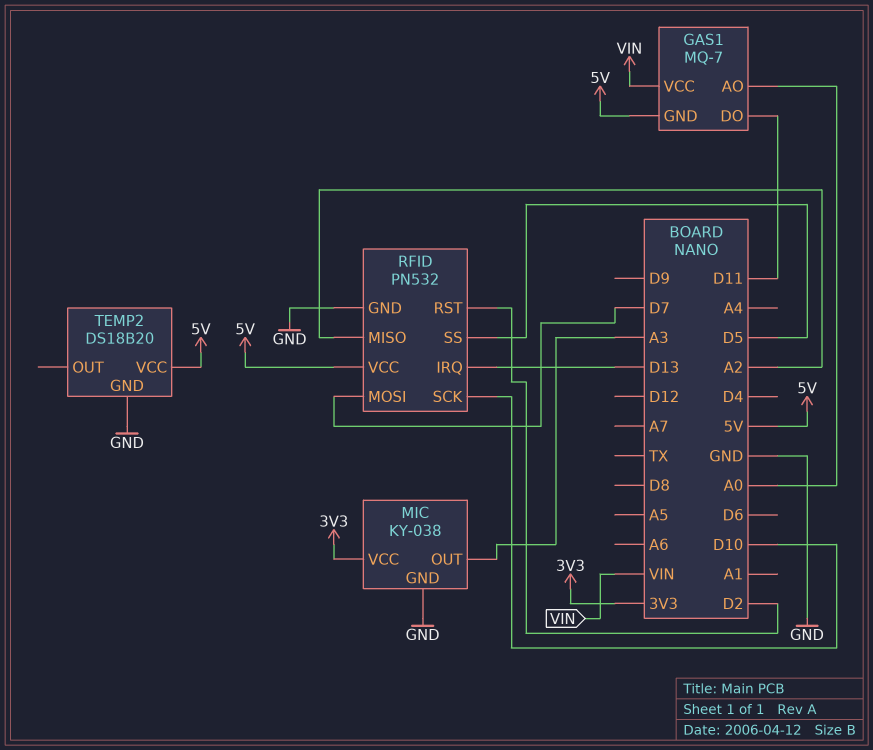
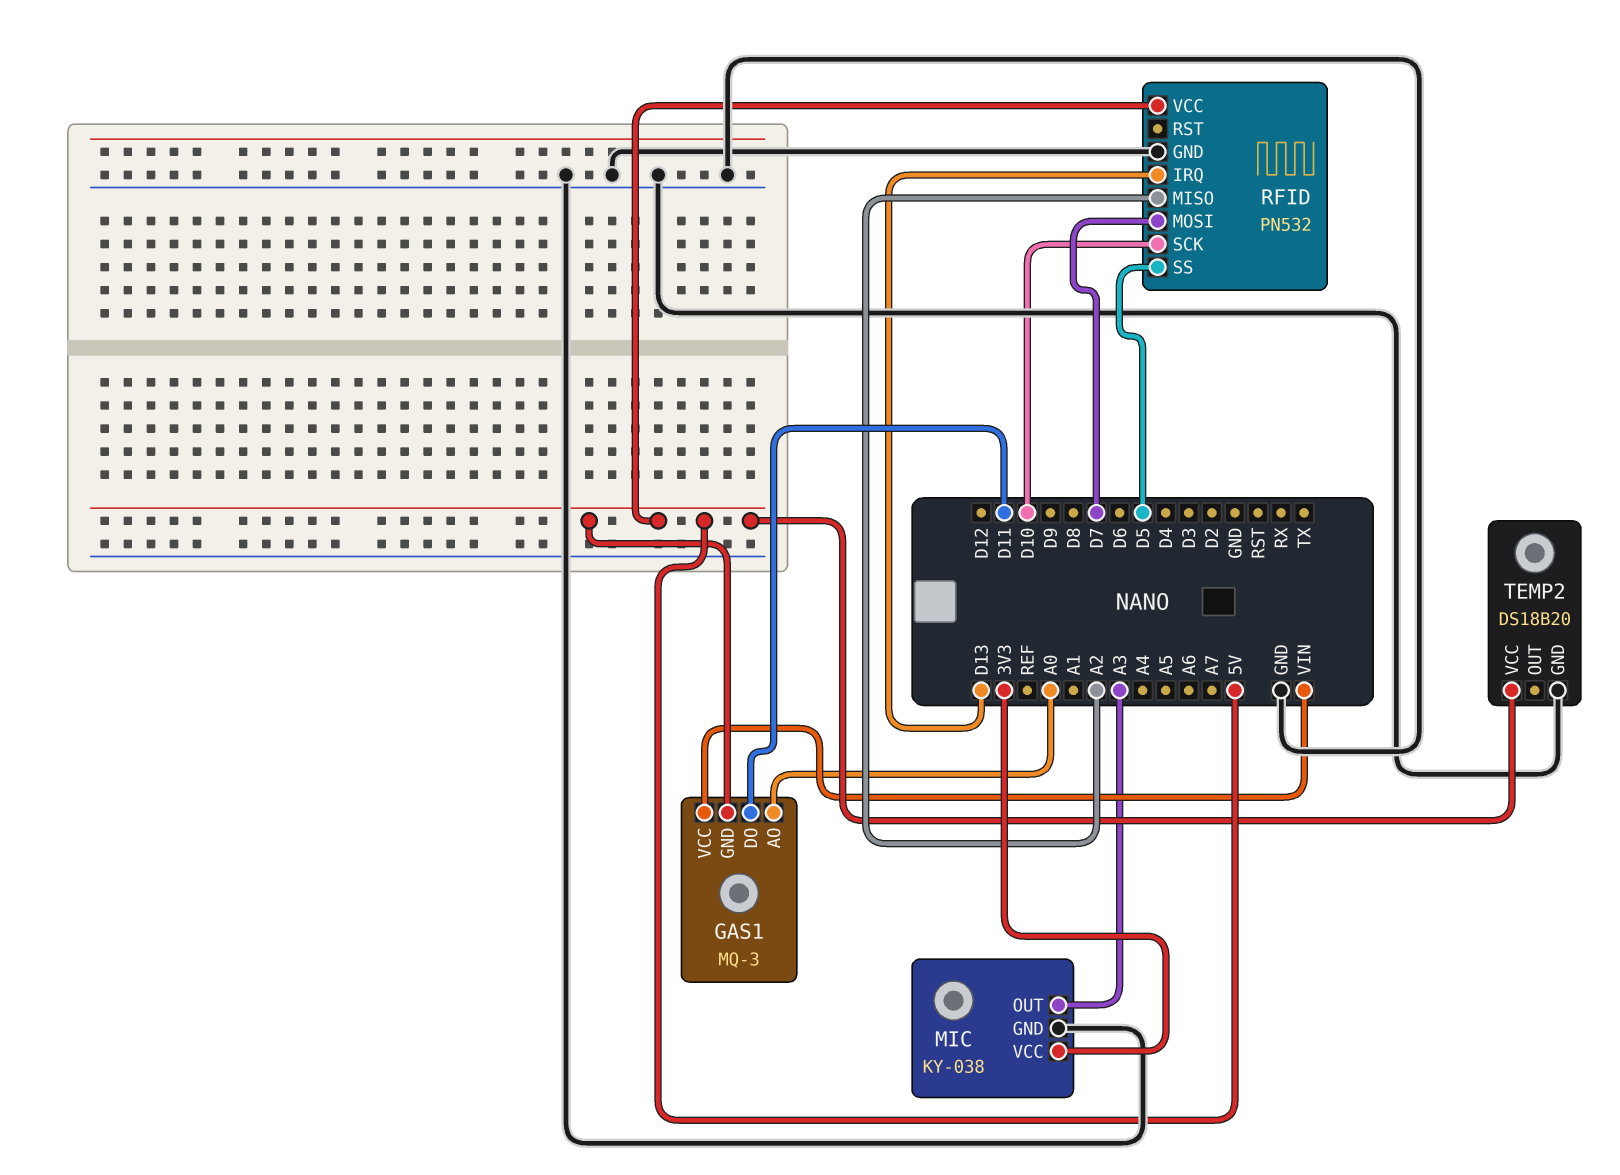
GAS1: MQ-7 -> MQ-3
RFID pin RST: D2 -> none

